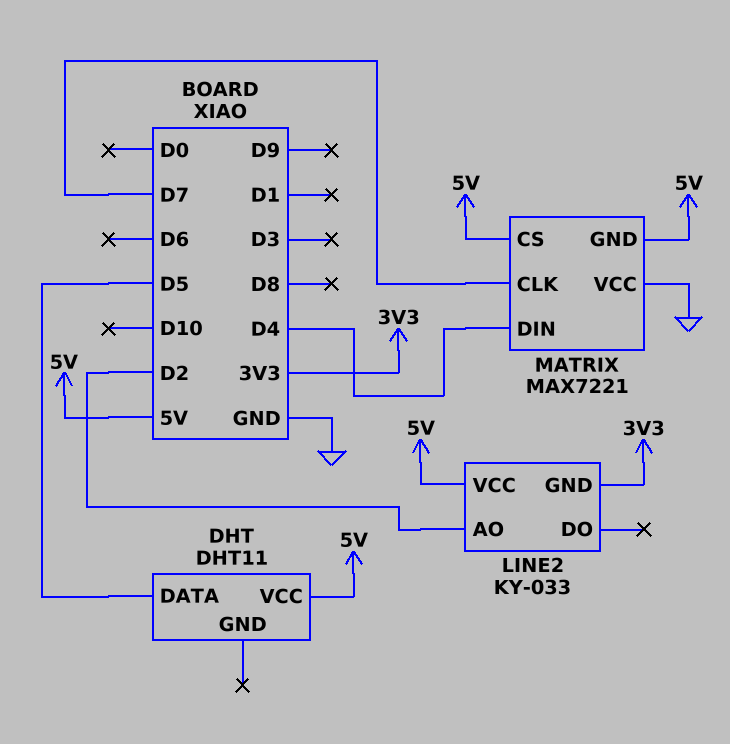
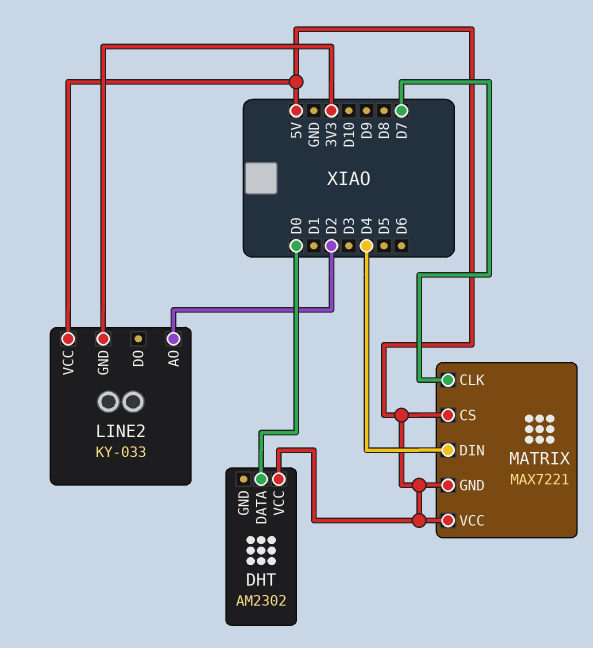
DHT: DHT11 -> AM2302
DHT pin DATA: D5 -> D0
MATRIX pin VCC: GND -> 5V

